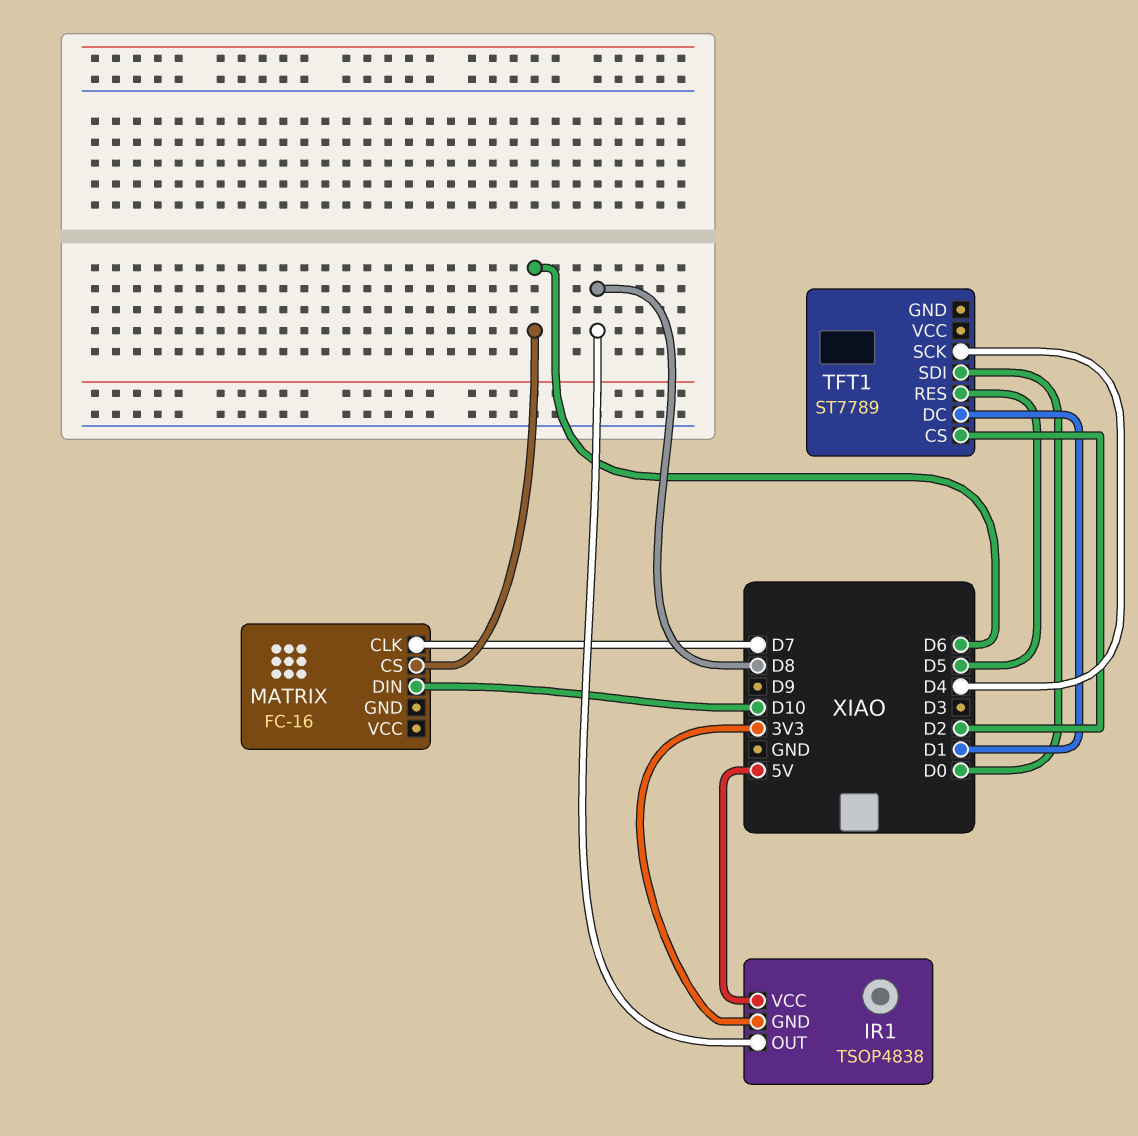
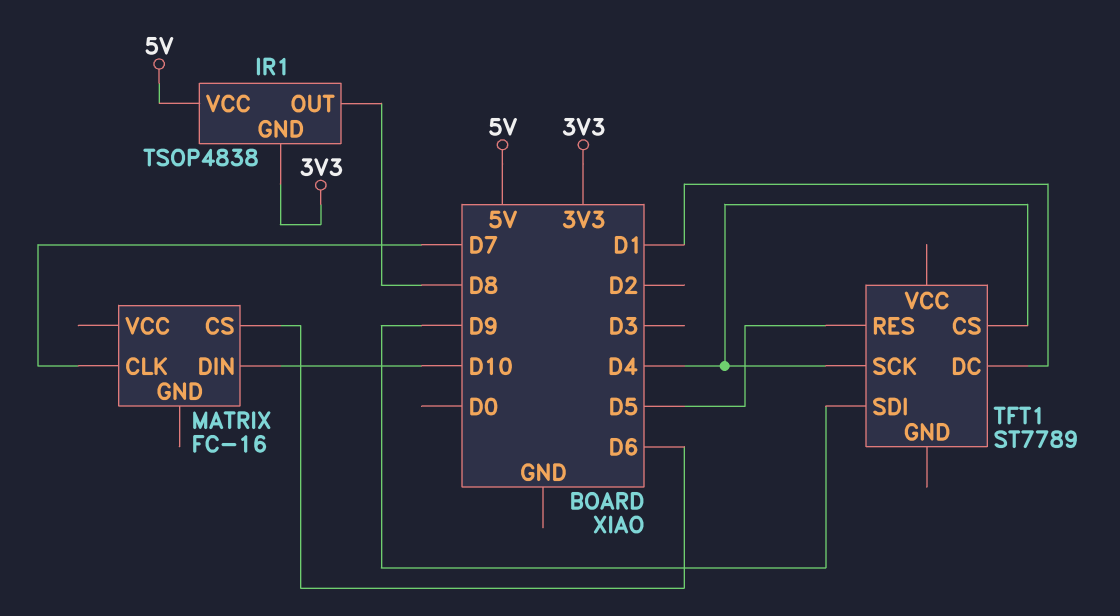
TFT1 pin CS: D2 -> D4
TFT1 pin SDI: D0 -> D9

